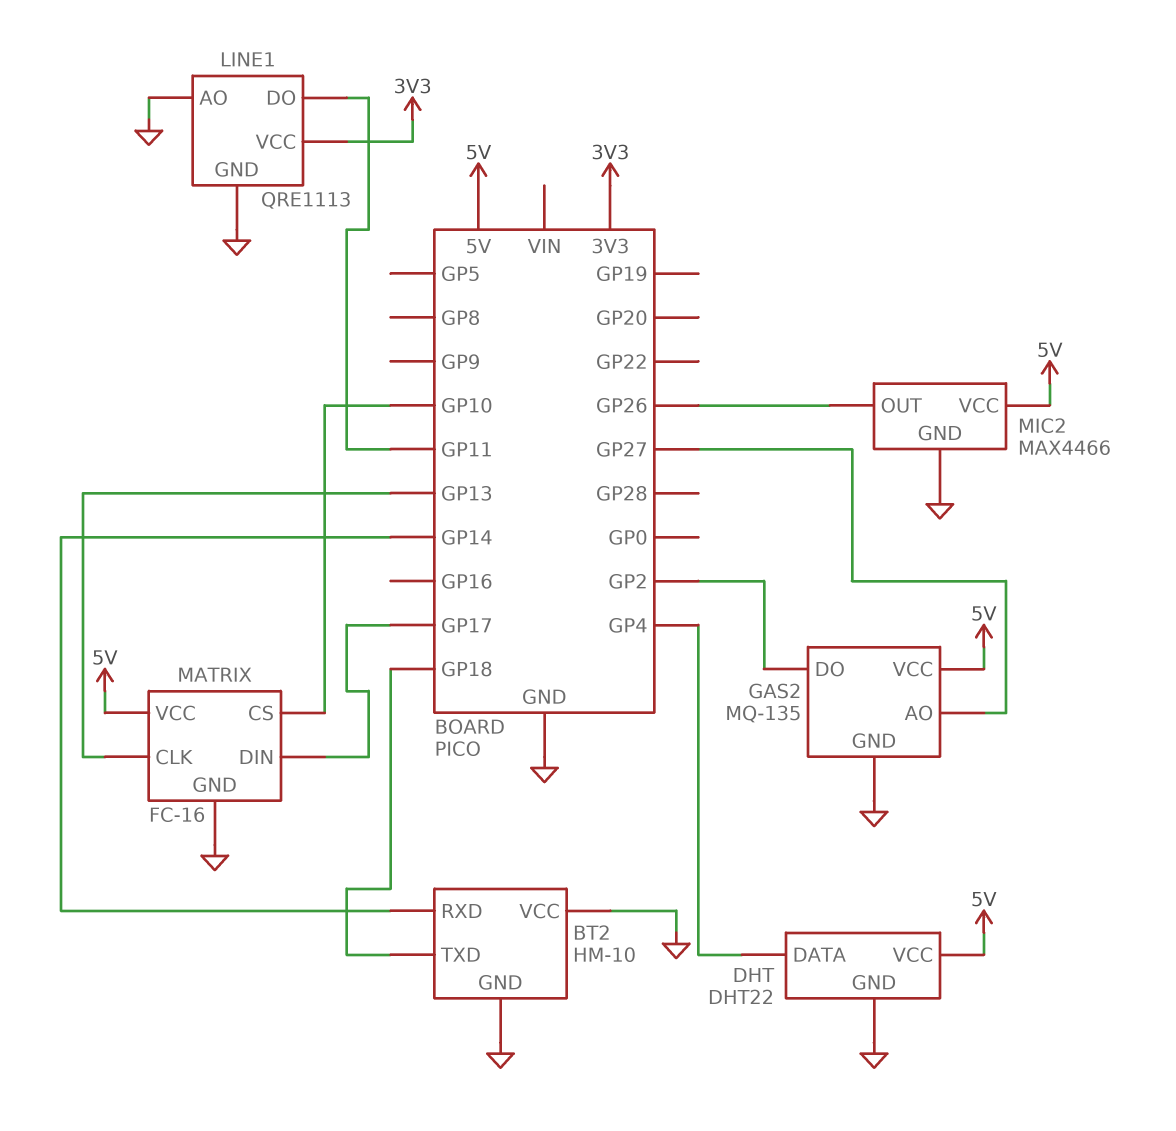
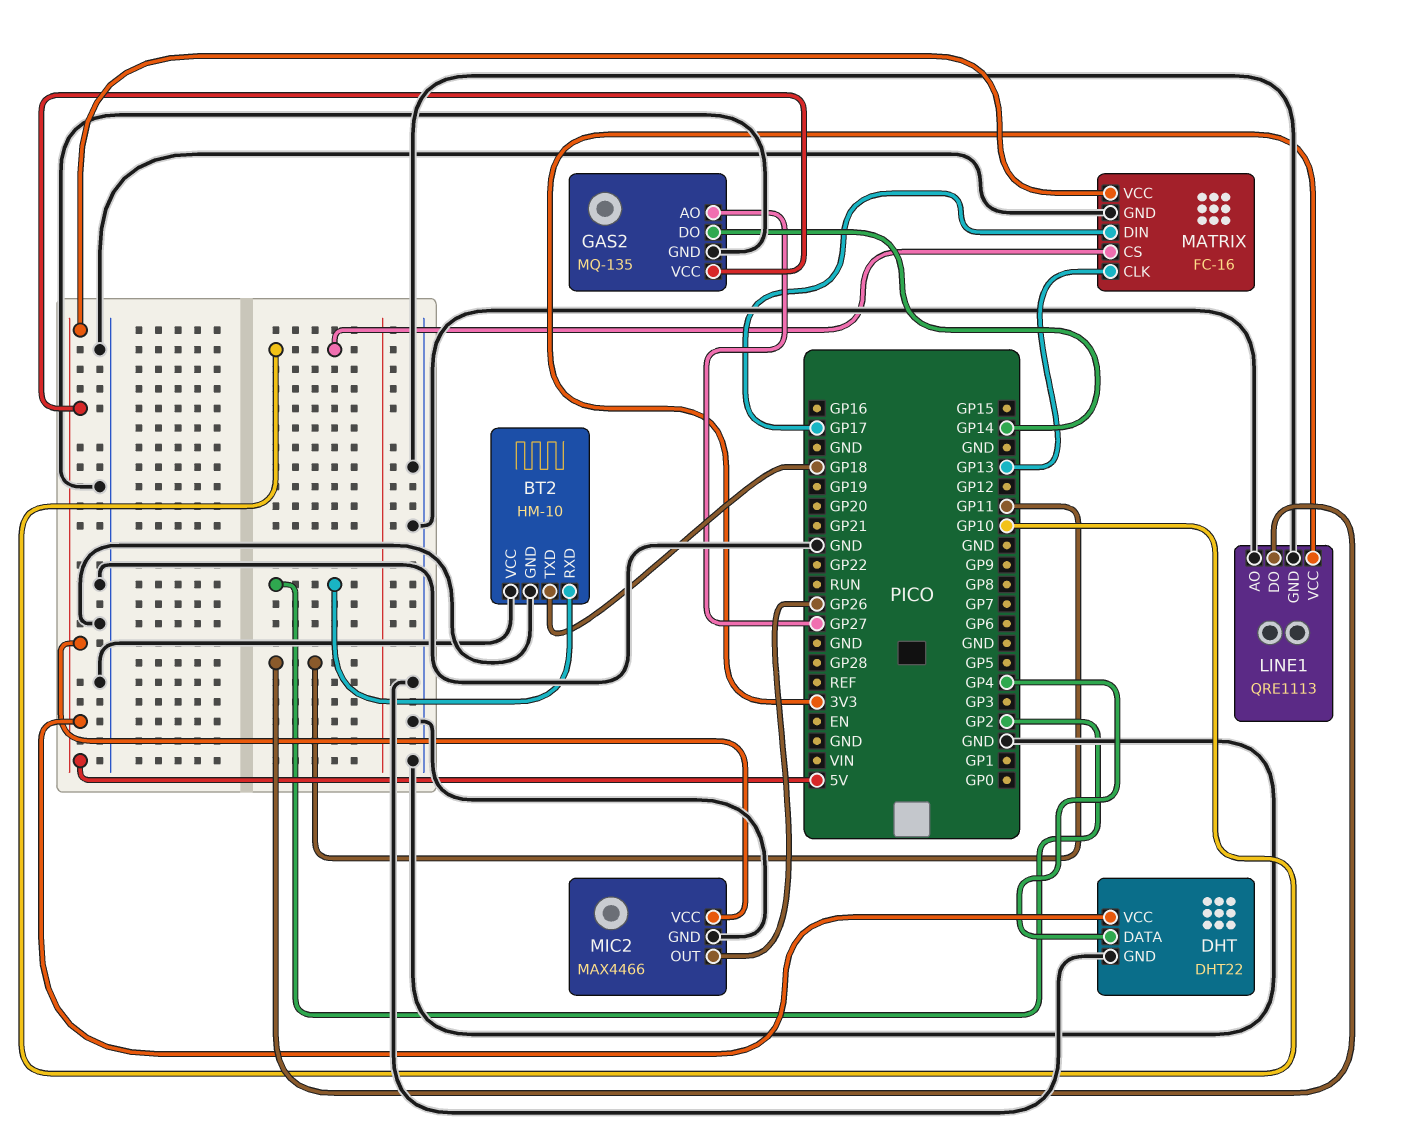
BT2 pin RXD: GP14 -> GP2
GAS2 pin DO: GP2 -> GP14

